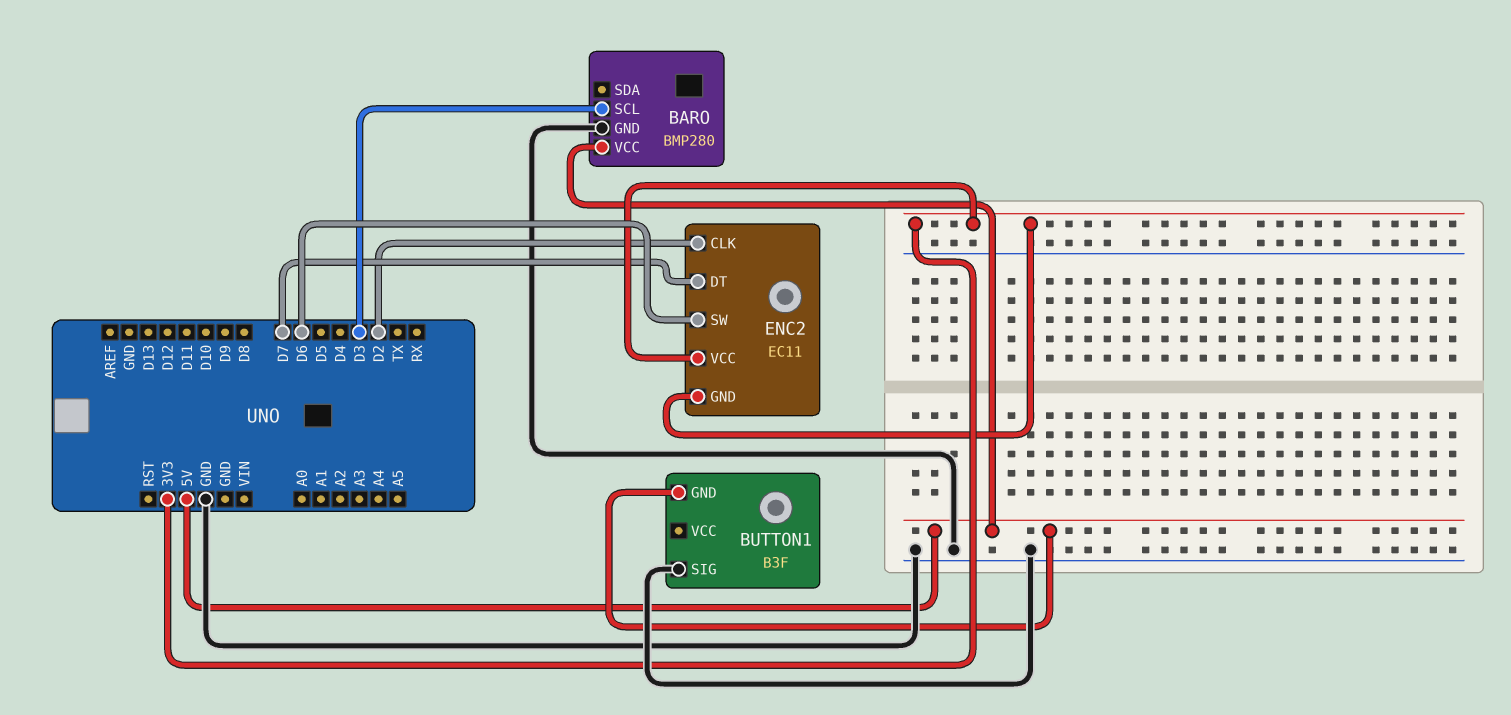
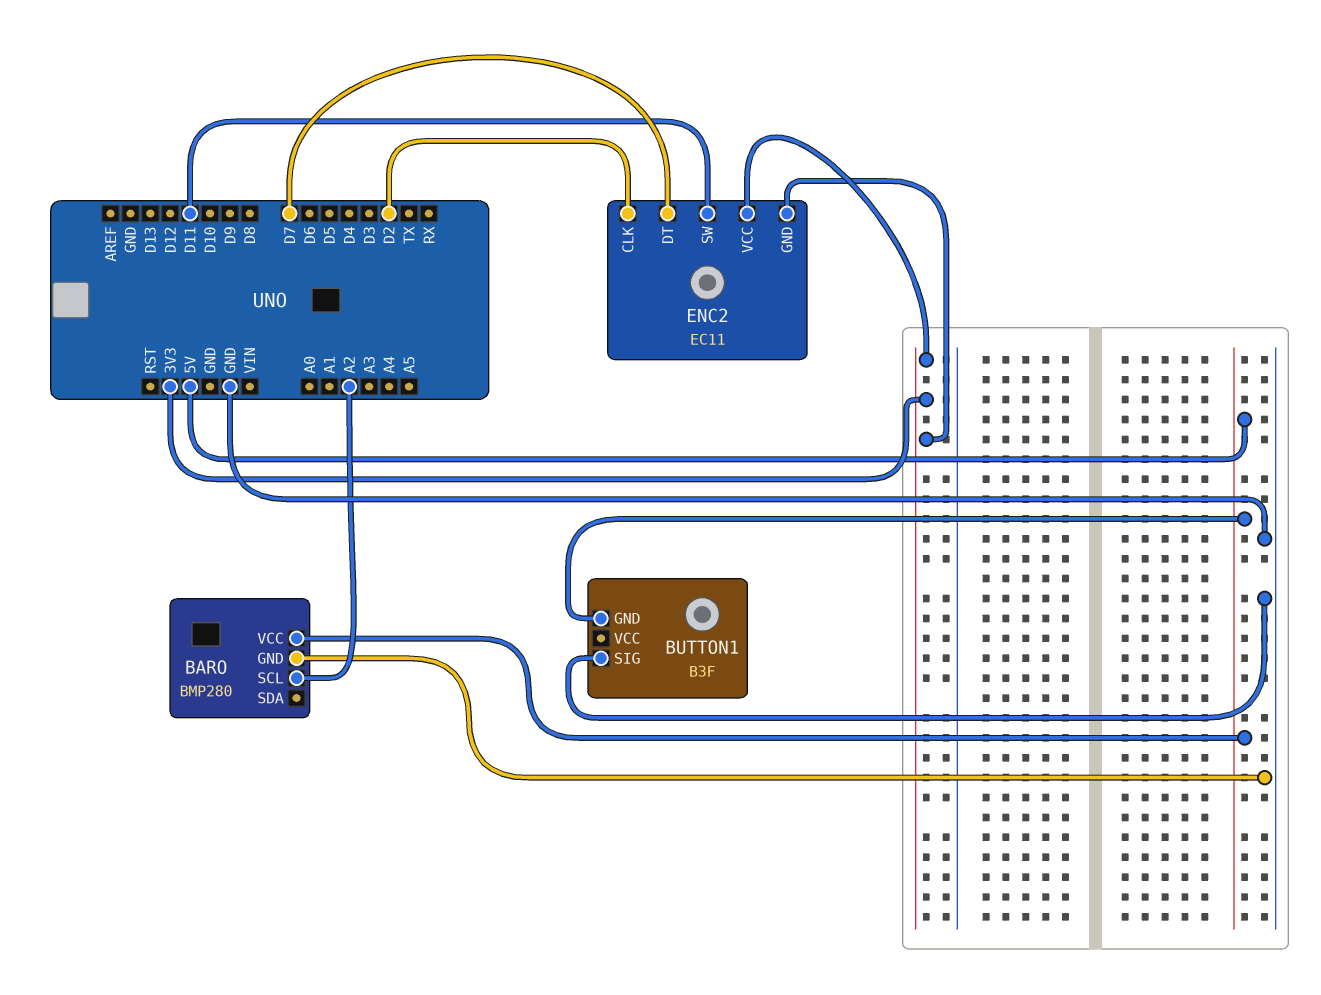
BARO pin SCL: D3 -> A2
ENC2 pin SW: D6 -> D11

